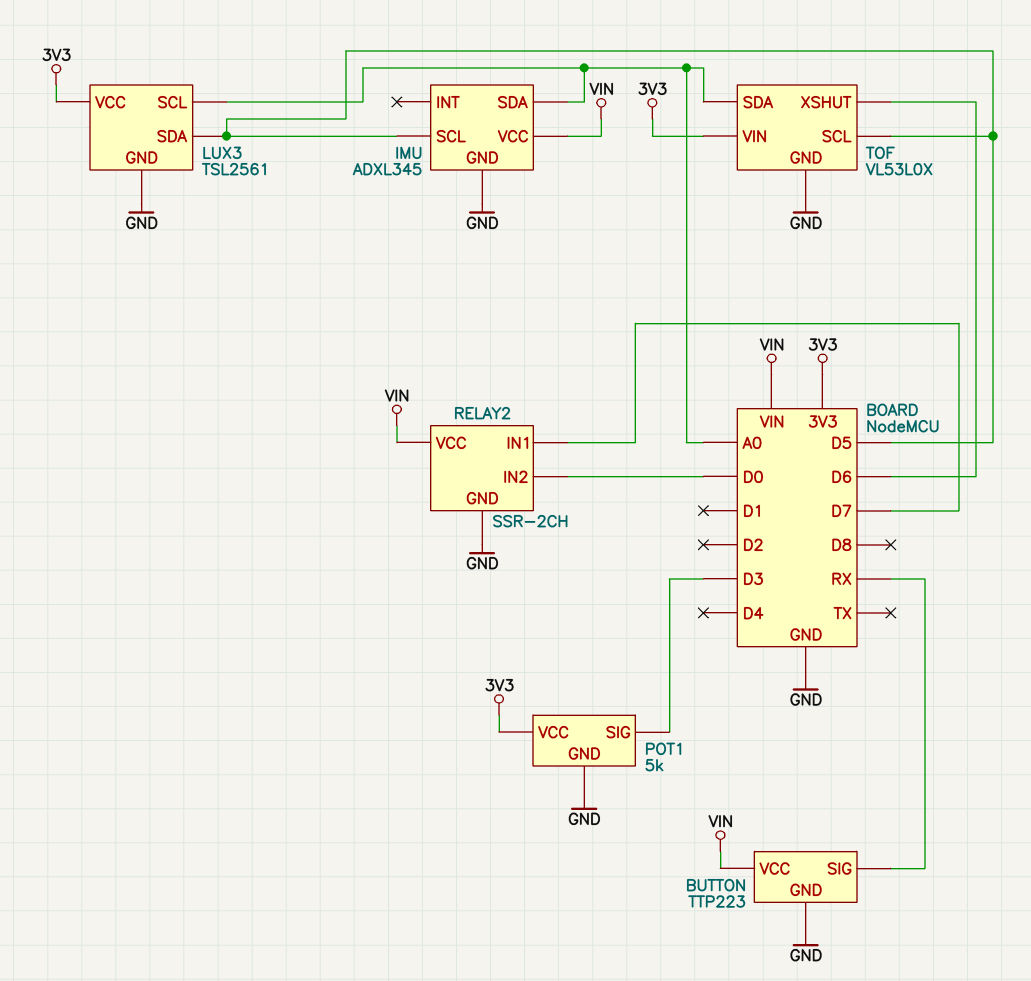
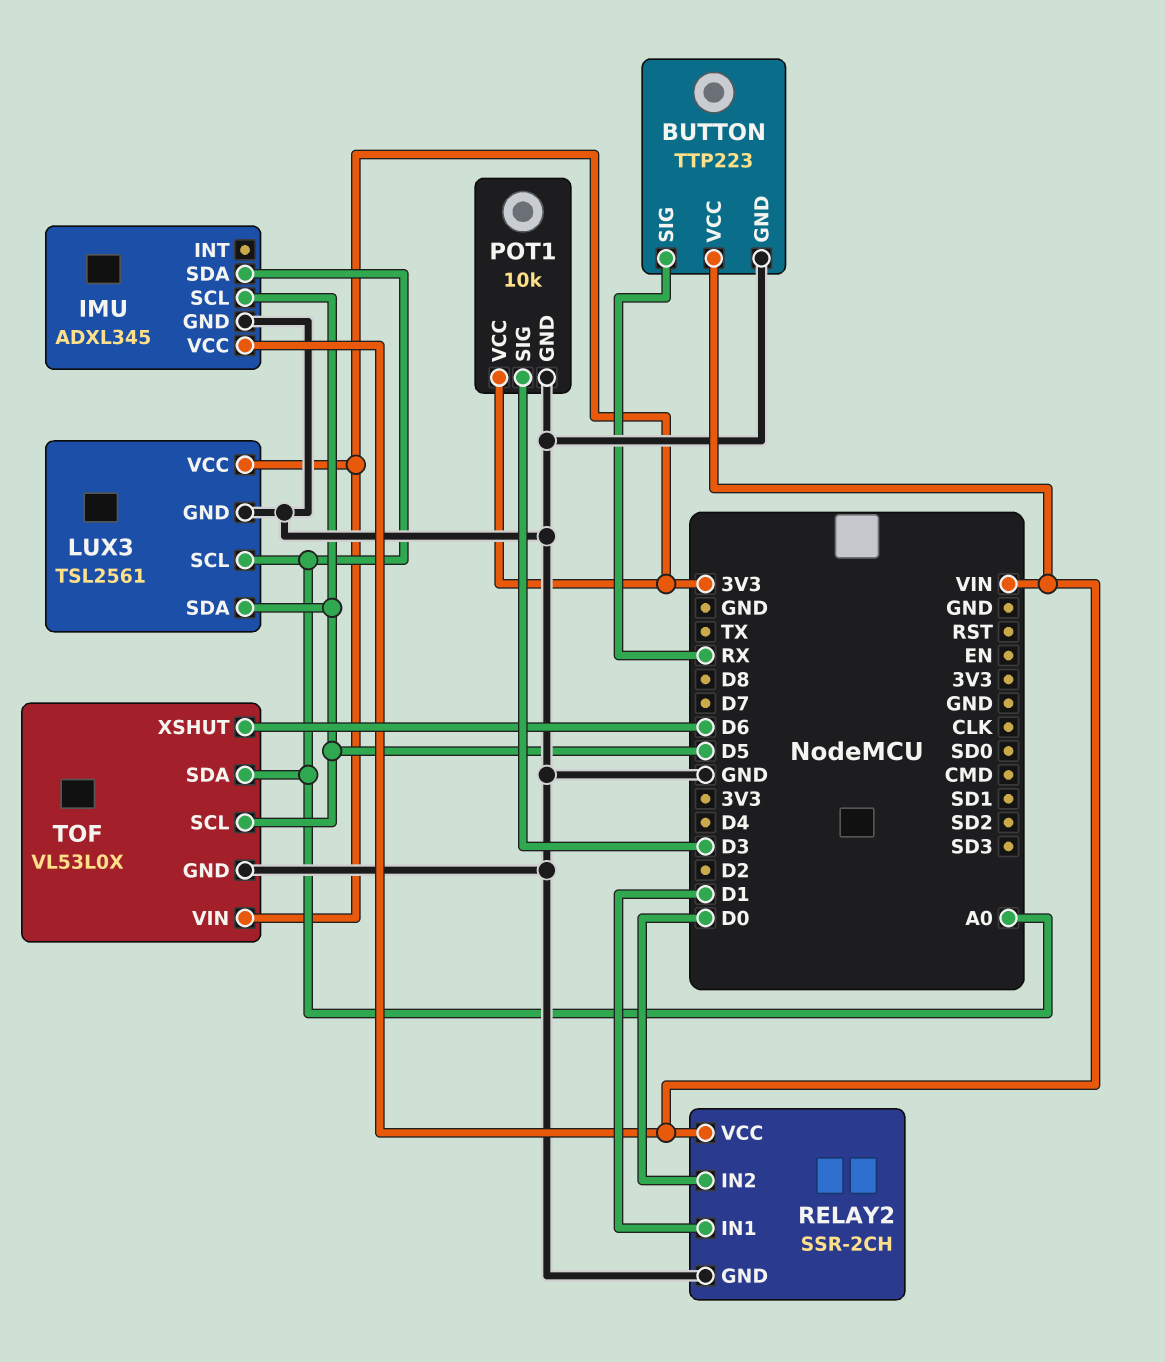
POT1: 5k -> 10k
RELAY2 pin IN1: D7 -> D1

